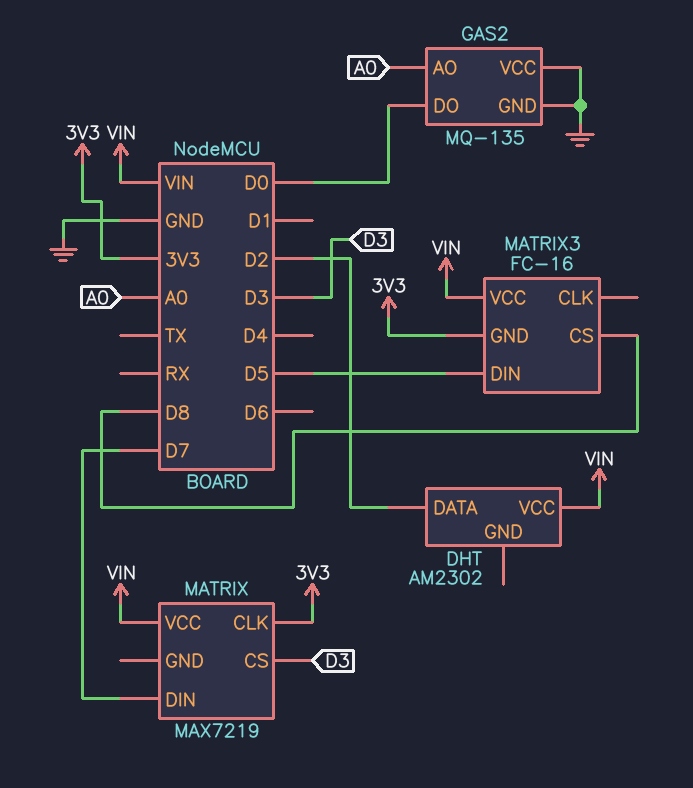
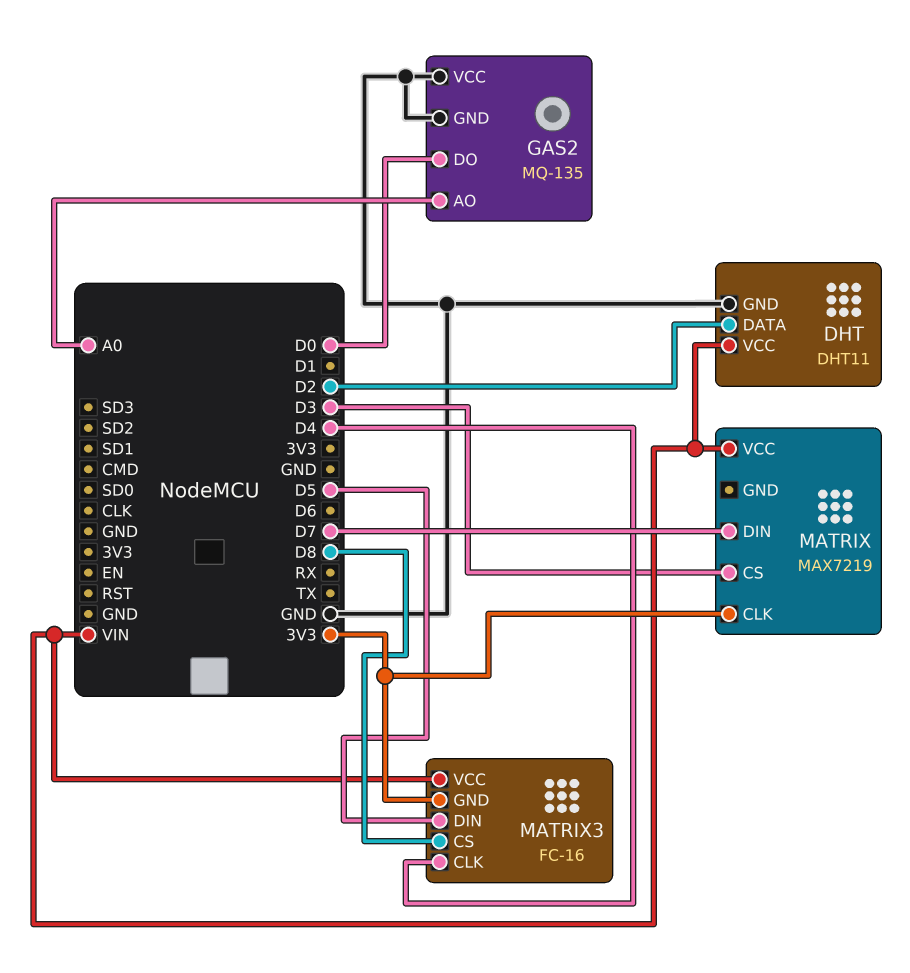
DHT: AM2302 -> DHT11
DHT pin GND: none -> GND
MATRIX3 pin CLK: none -> D4

